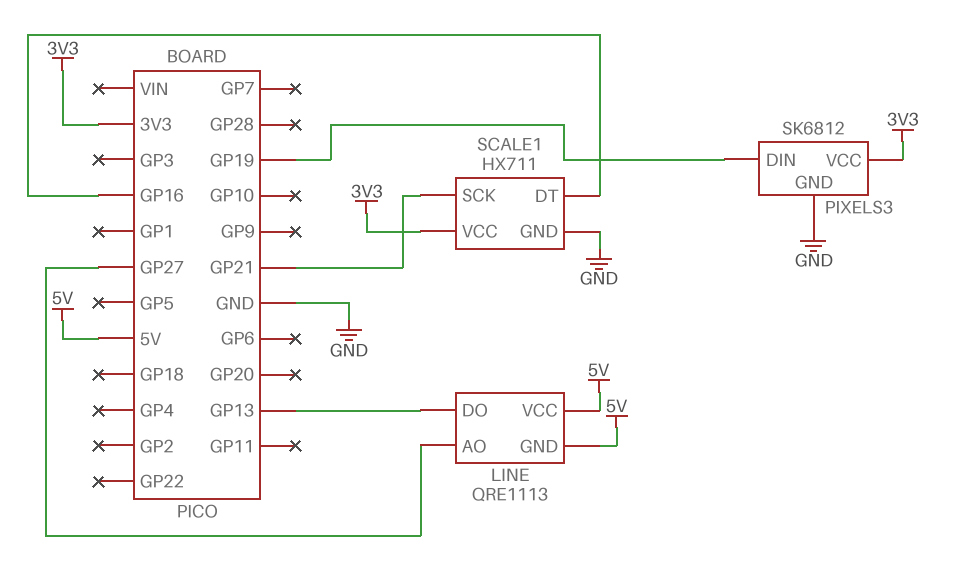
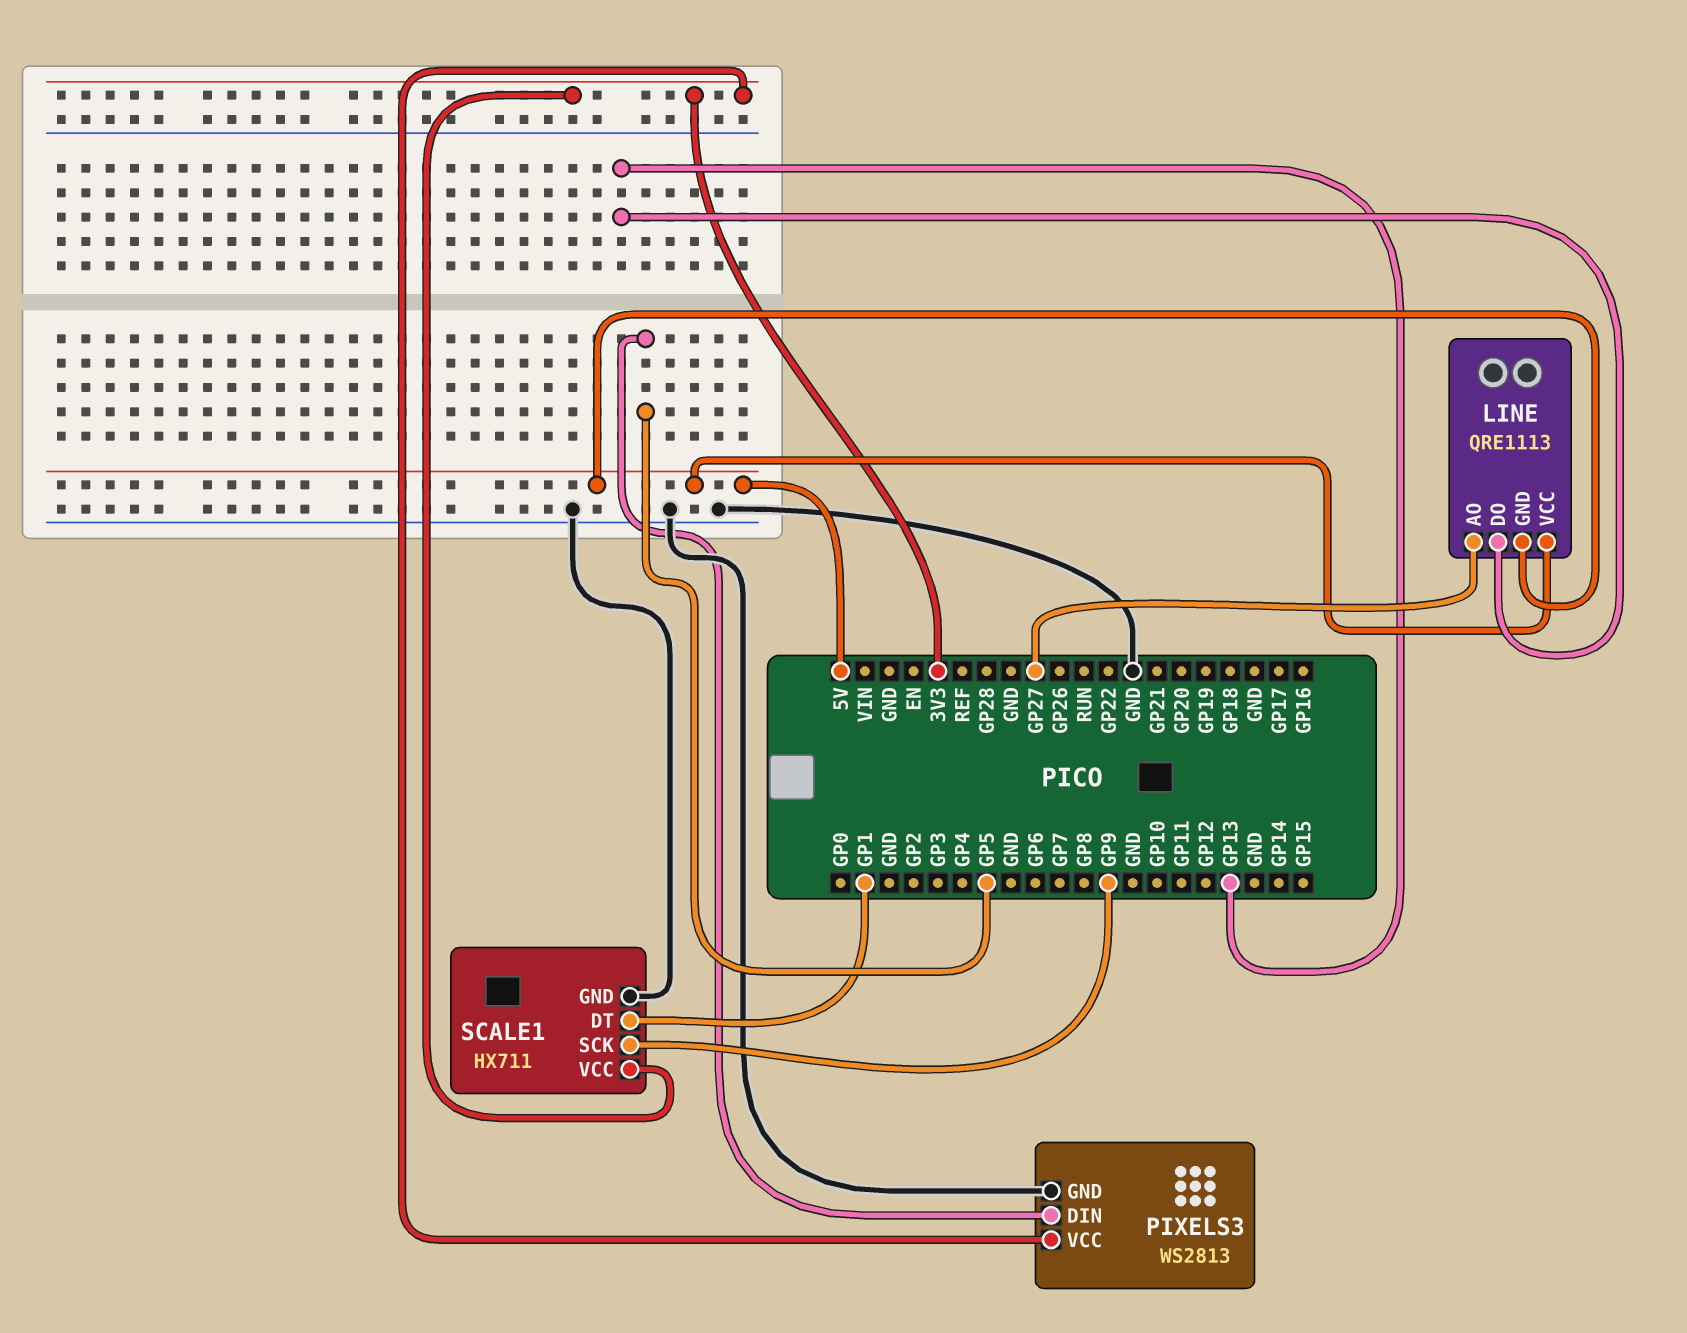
PIXELS3: SK6812 -> WS2813
PIXELS3 pin DIN: GP19 -> GP5
SCALE1 pin DT: GP16 -> GP1
SCALE1 pin SCK: GP21 -> GP9

